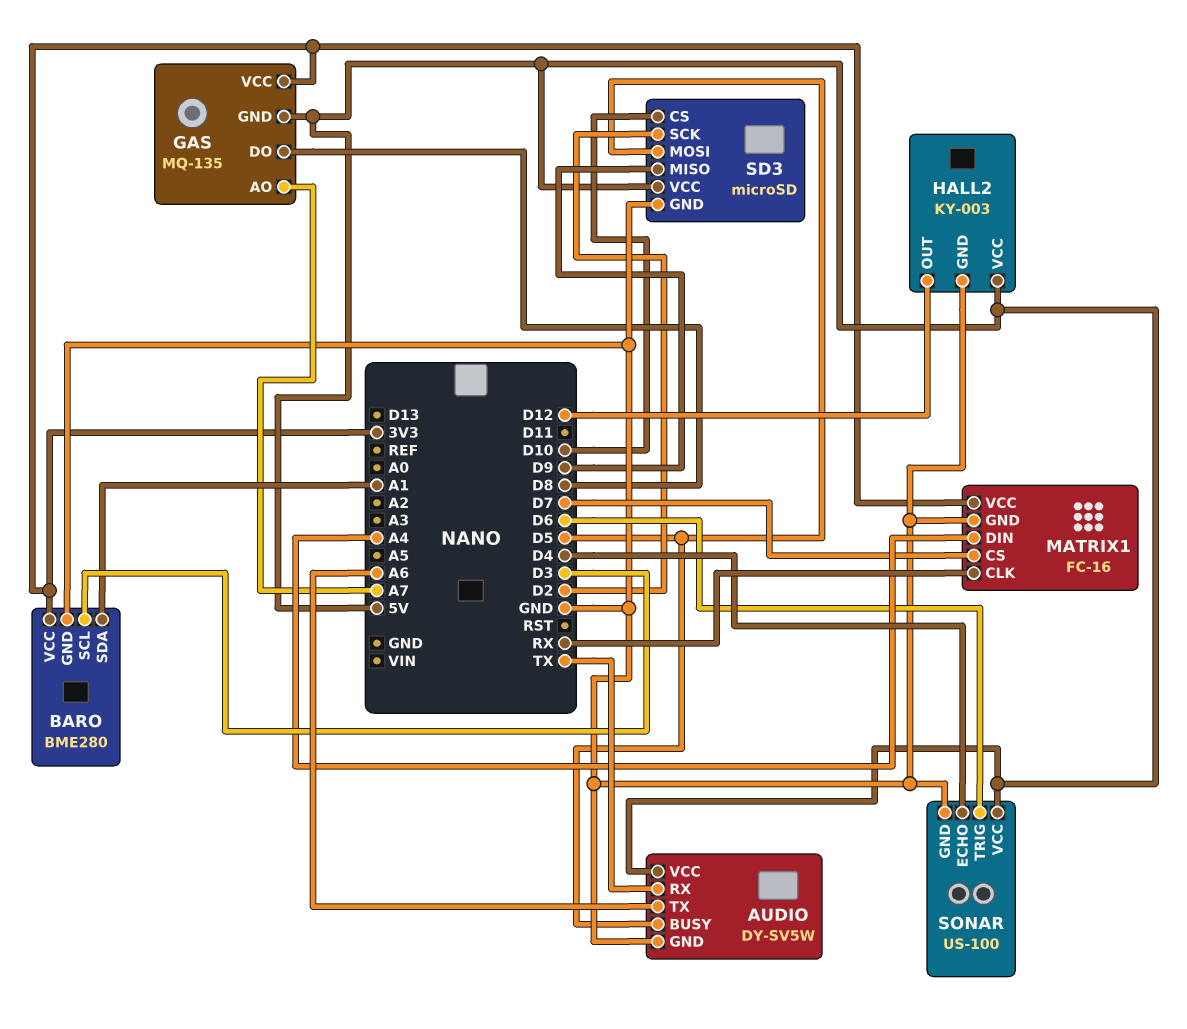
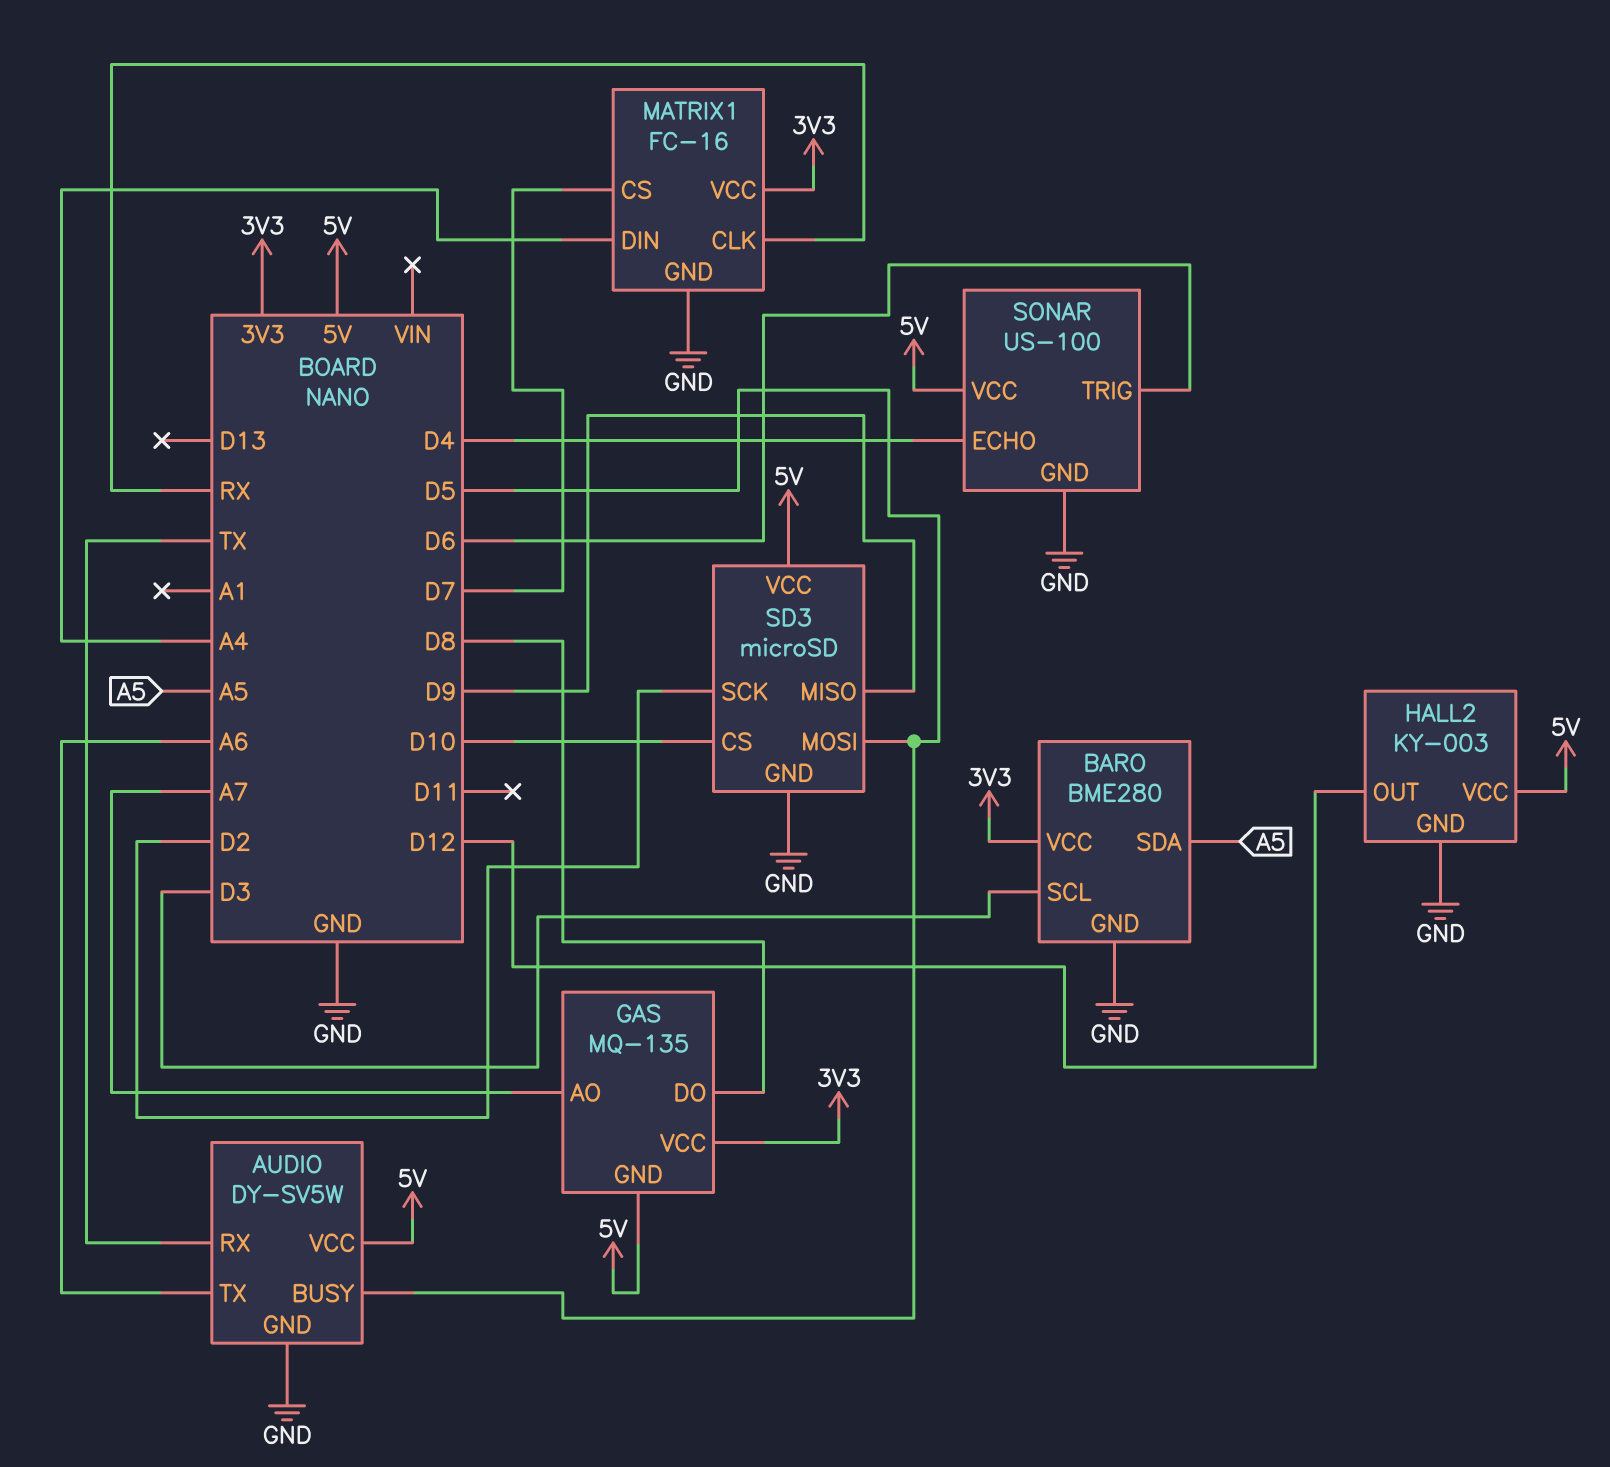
BARO pin SDA: A1 -> A5

